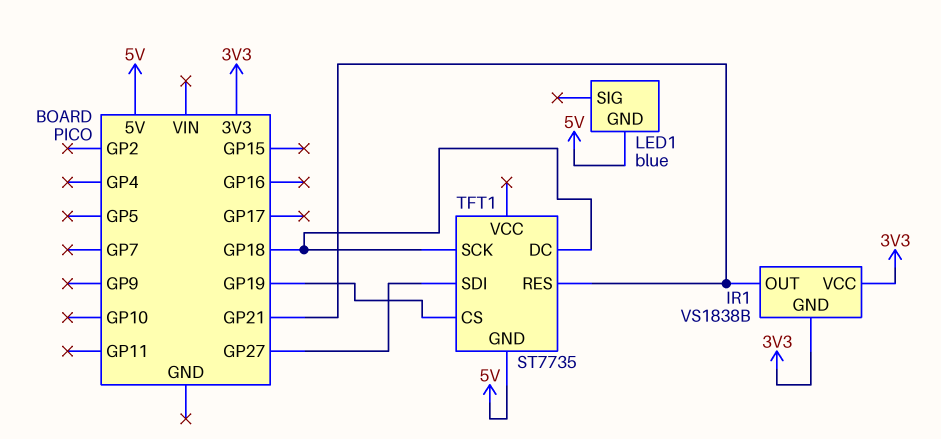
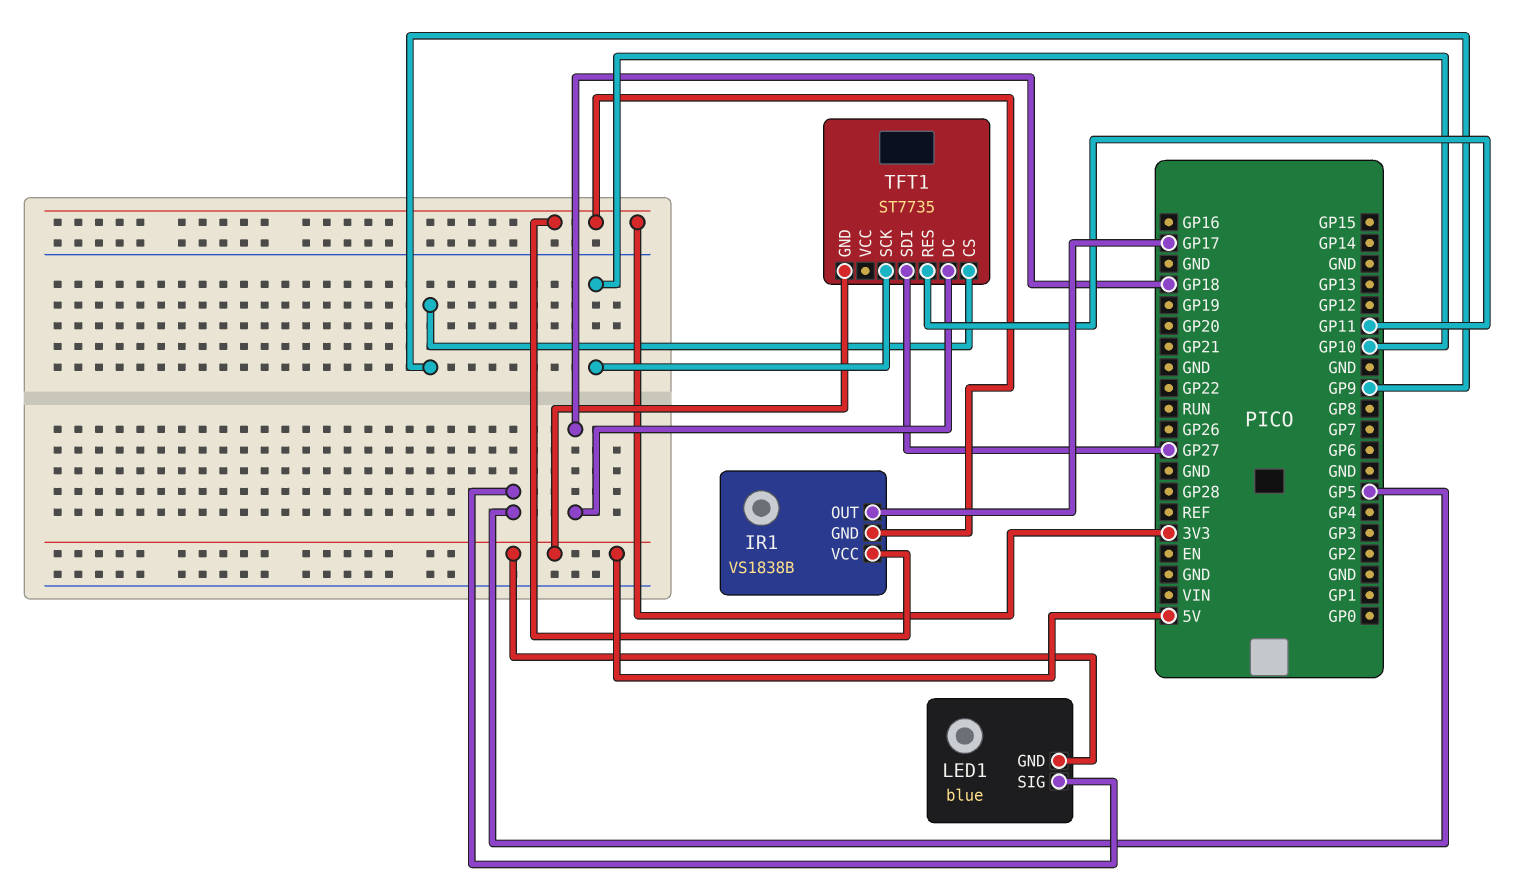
IR1 pin OUT: GP21 -> GP17
LED1 pin SIG: none -> GP5
TFT1 pin CS: GP19 -> GP9
TFT1 pin RES: GP21 -> GP11
TFT1 pin SCK: GP18 -> GP10

